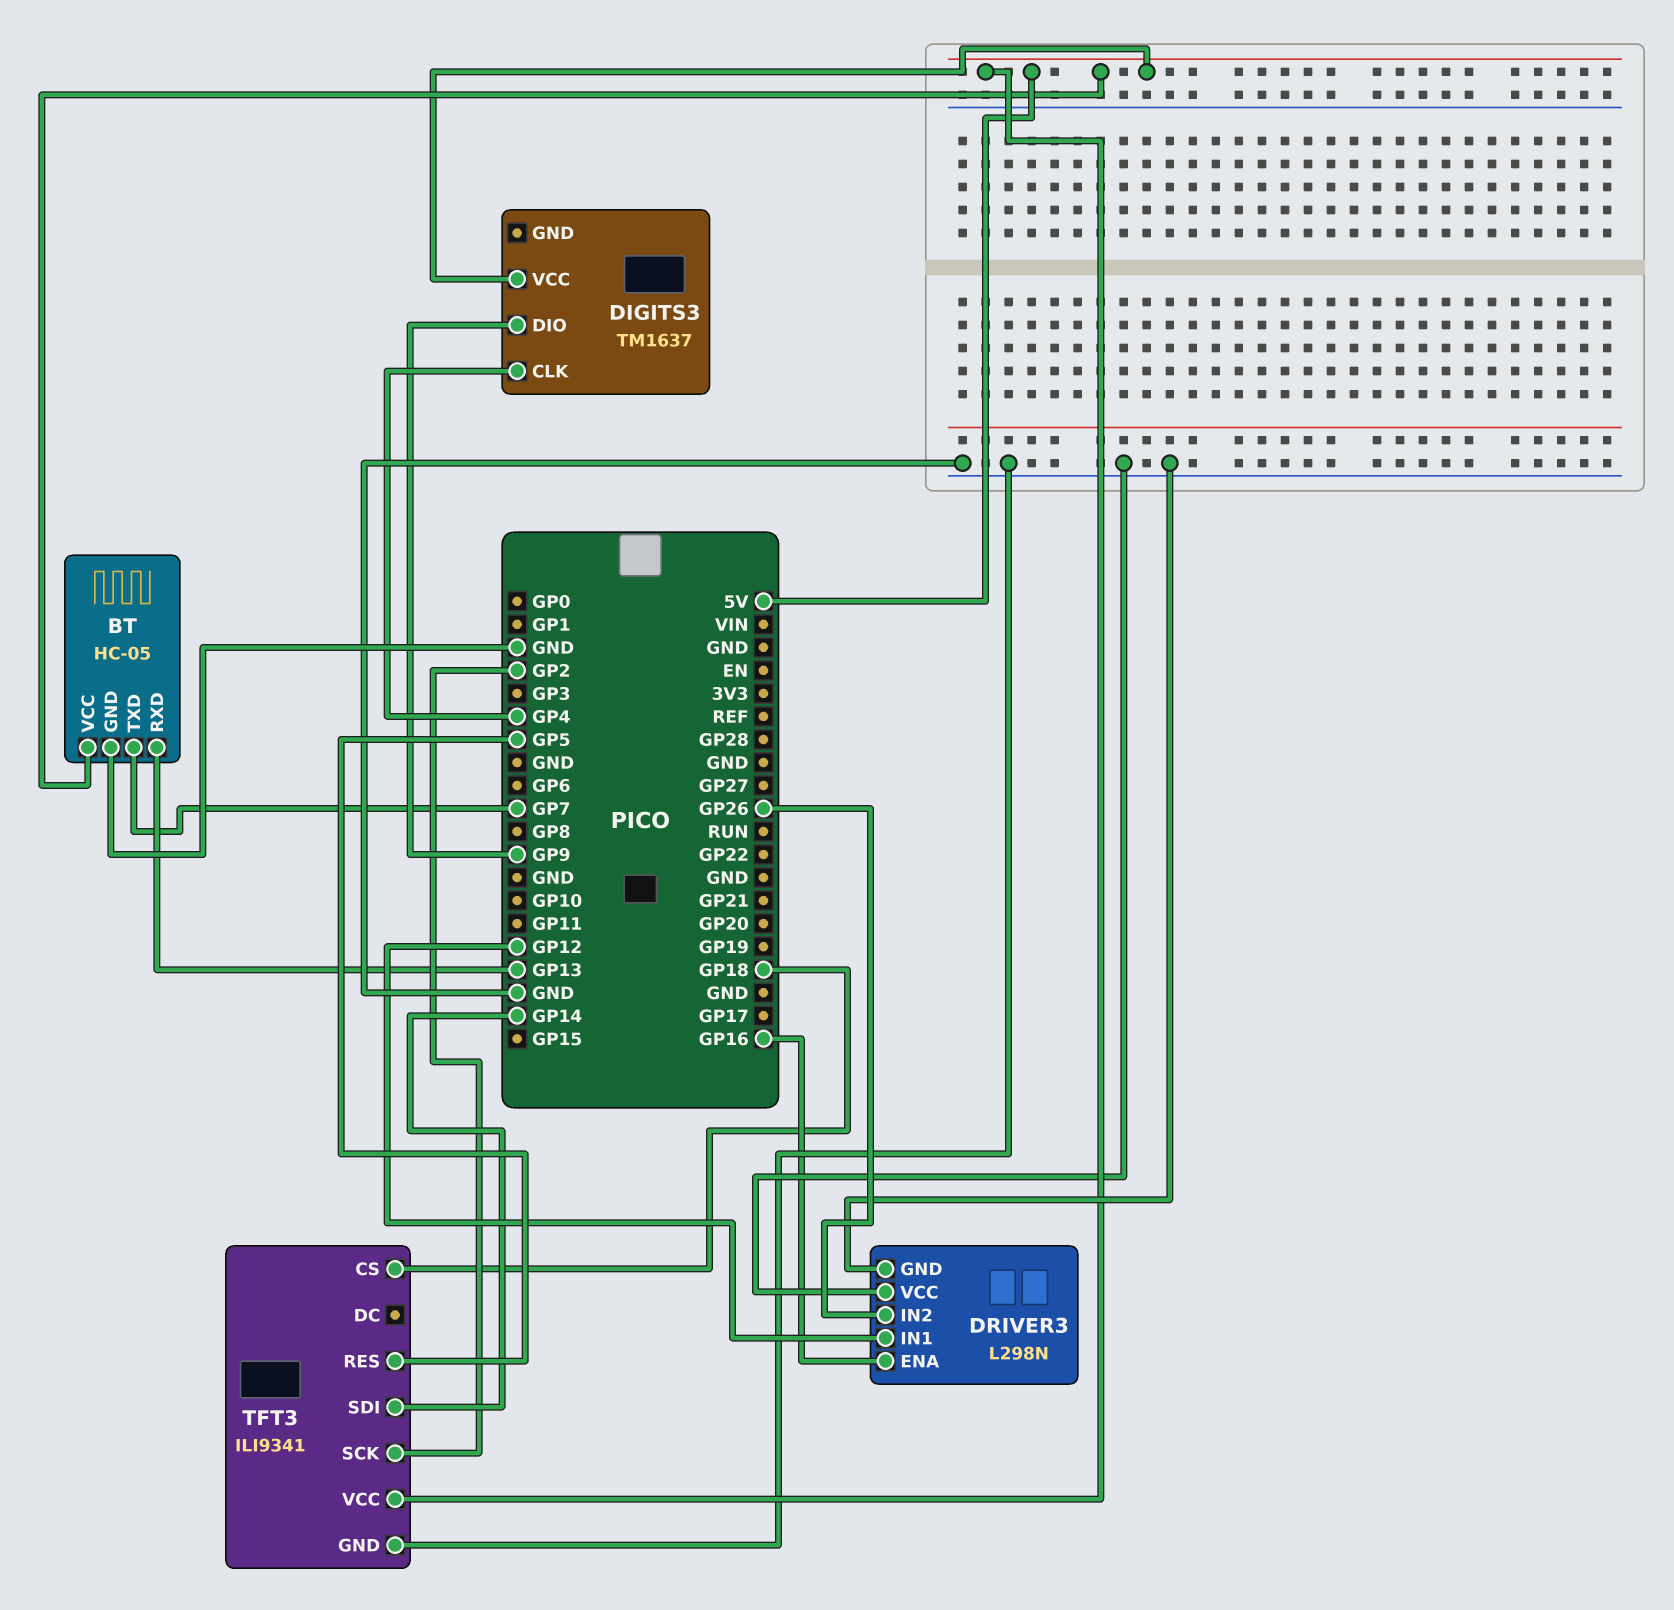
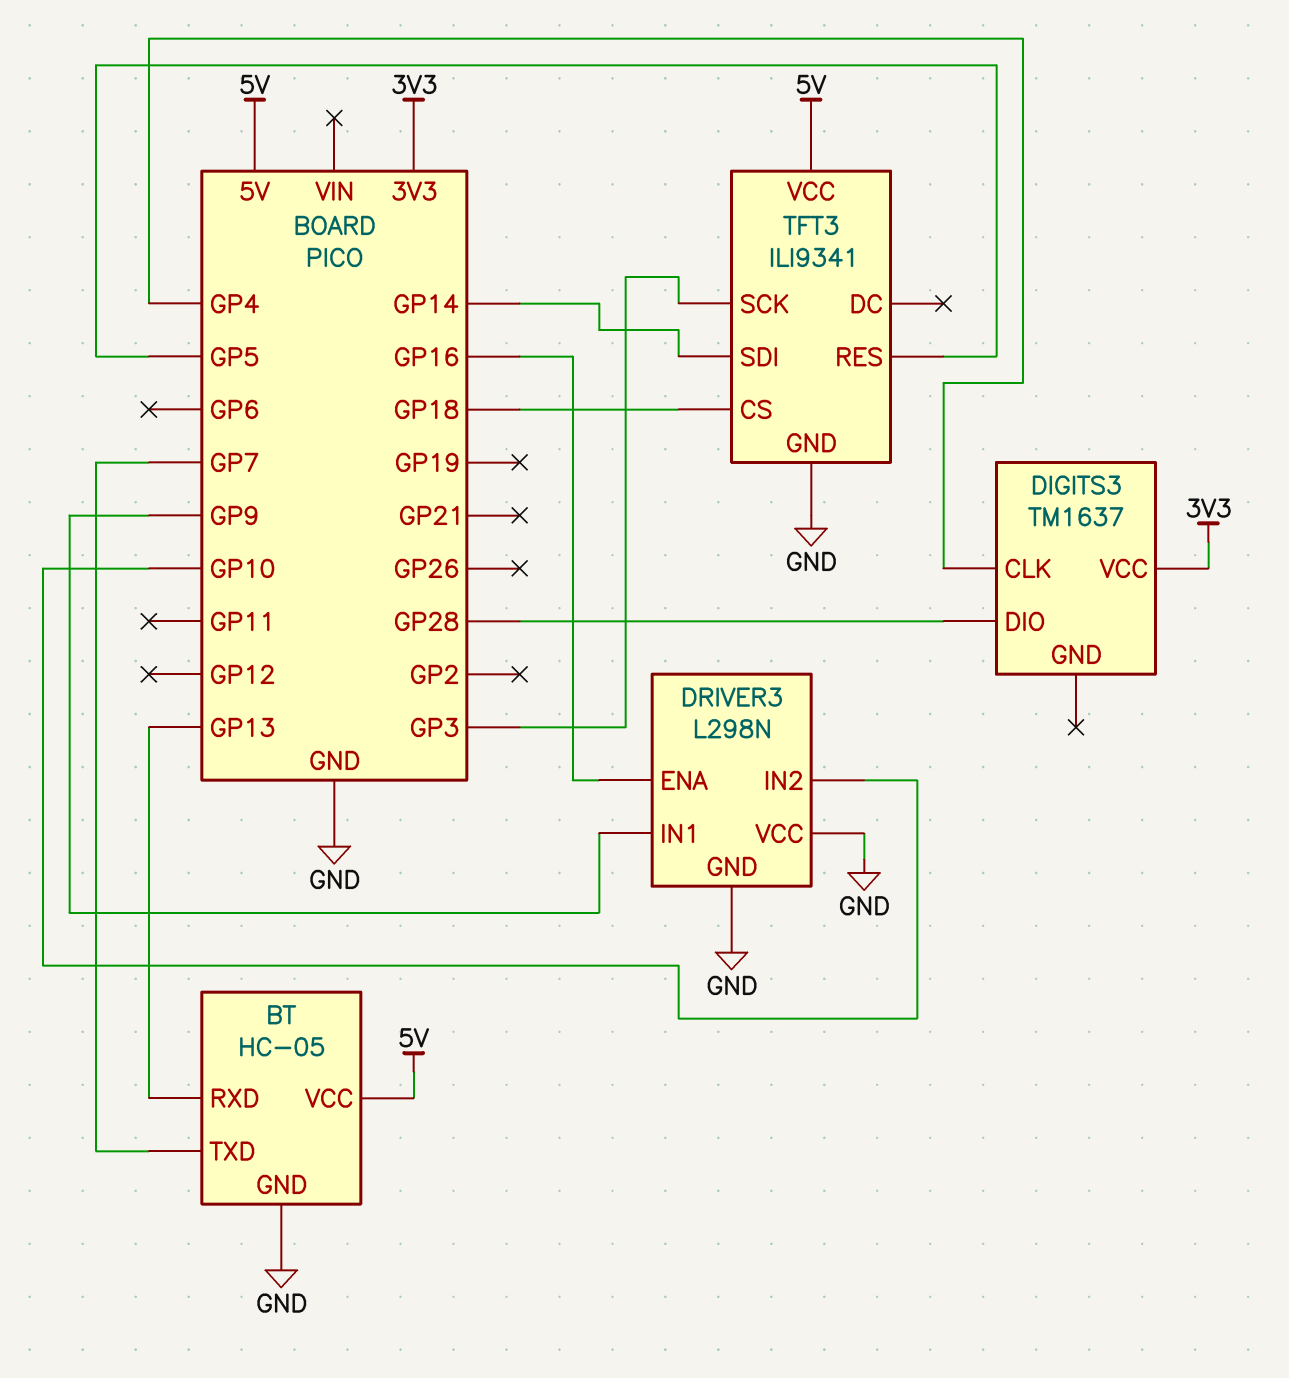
DIGITS3 pin DIO: GP9 -> GP28
DIGITS3 pin VCC: 5V -> 3V3
DRIVER3 pin IN1: GP12 -> GP9
DRIVER3 pin IN2: GP26 -> GP10
TFT3 pin SCK: GP2 -> GP3

